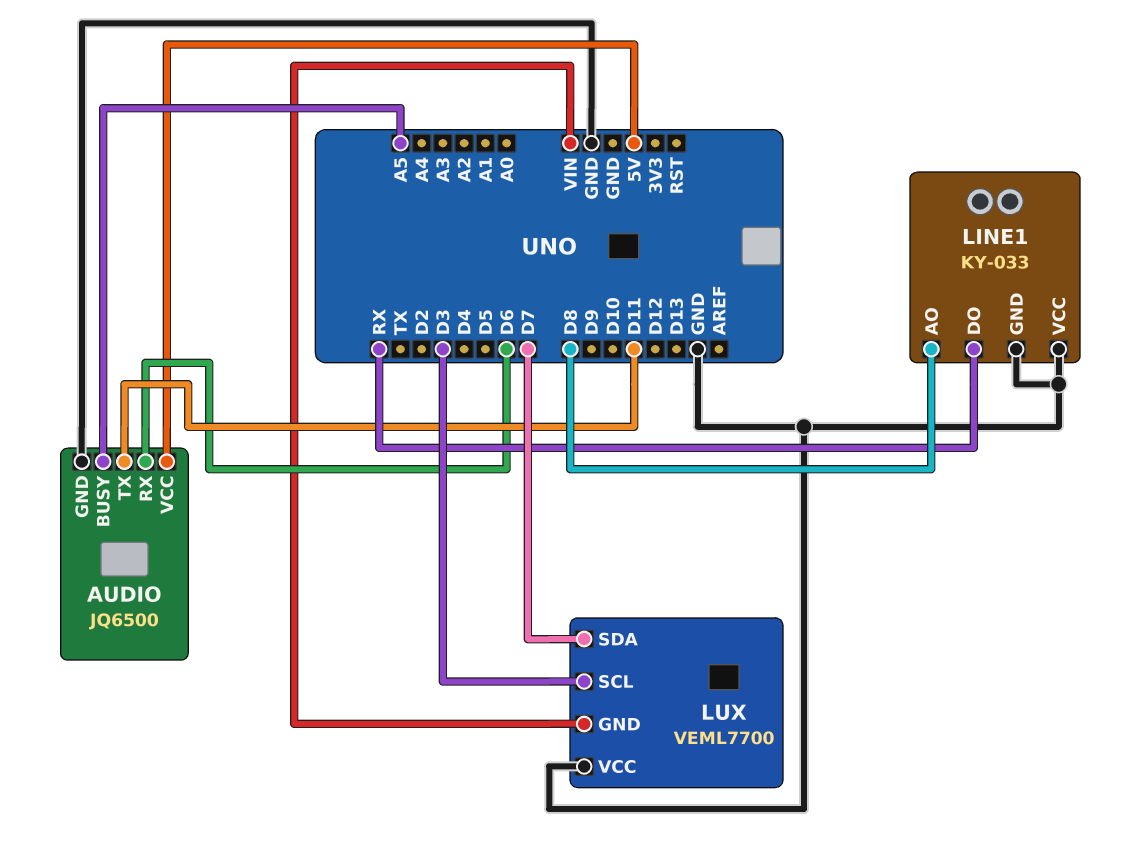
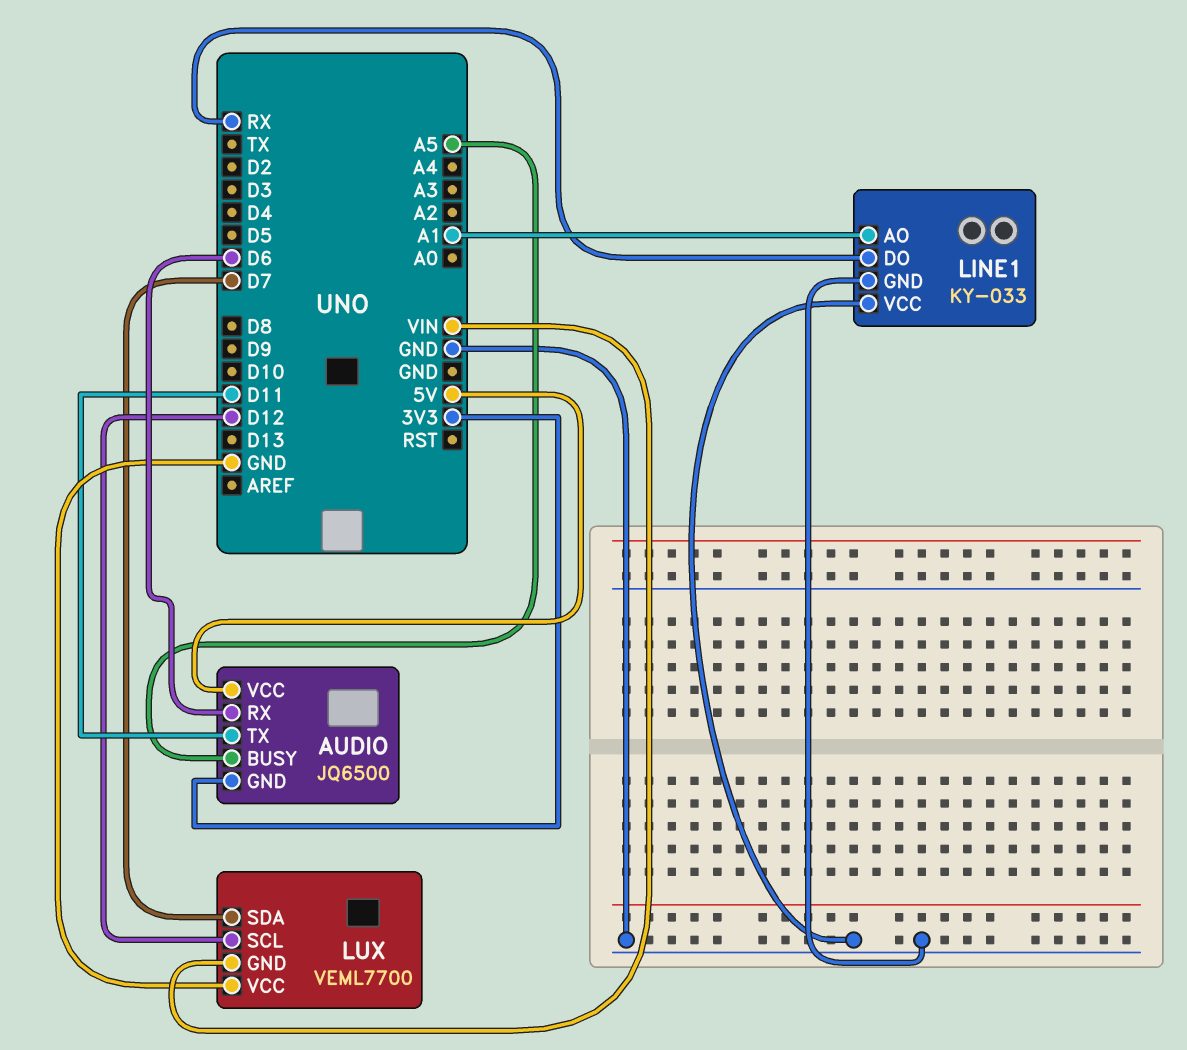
AUDIO pin GND: GND -> 3V3
LINE1 pin AO: D8 -> A1
LUX pin SCL: D3 -> D12

